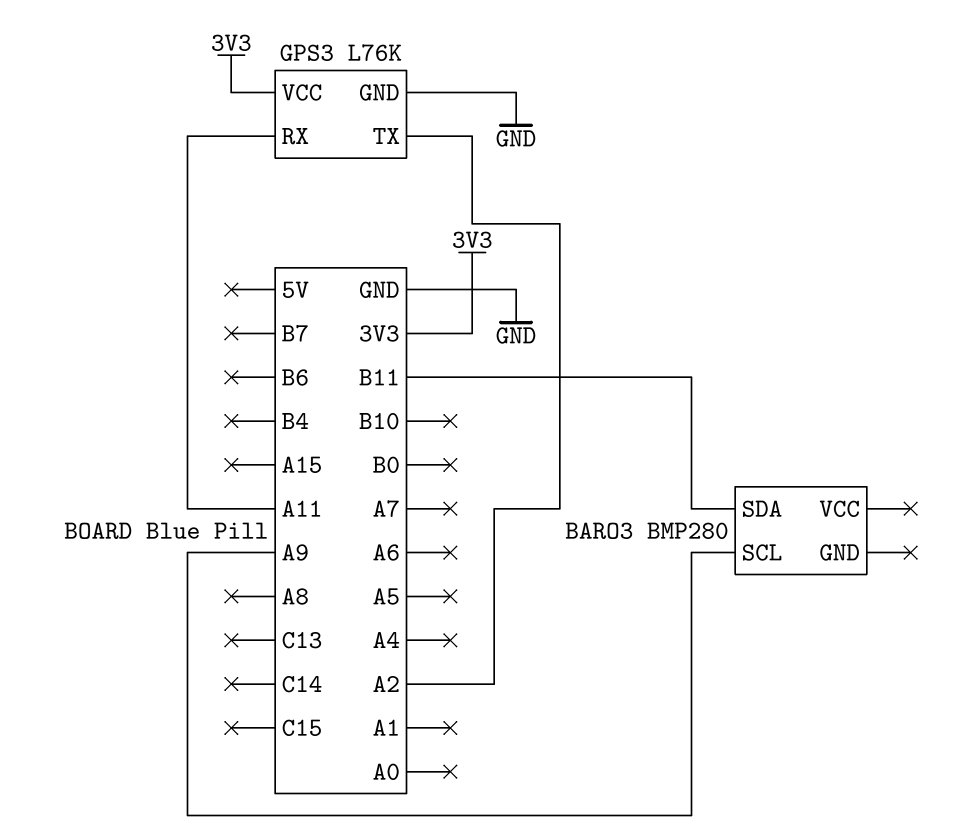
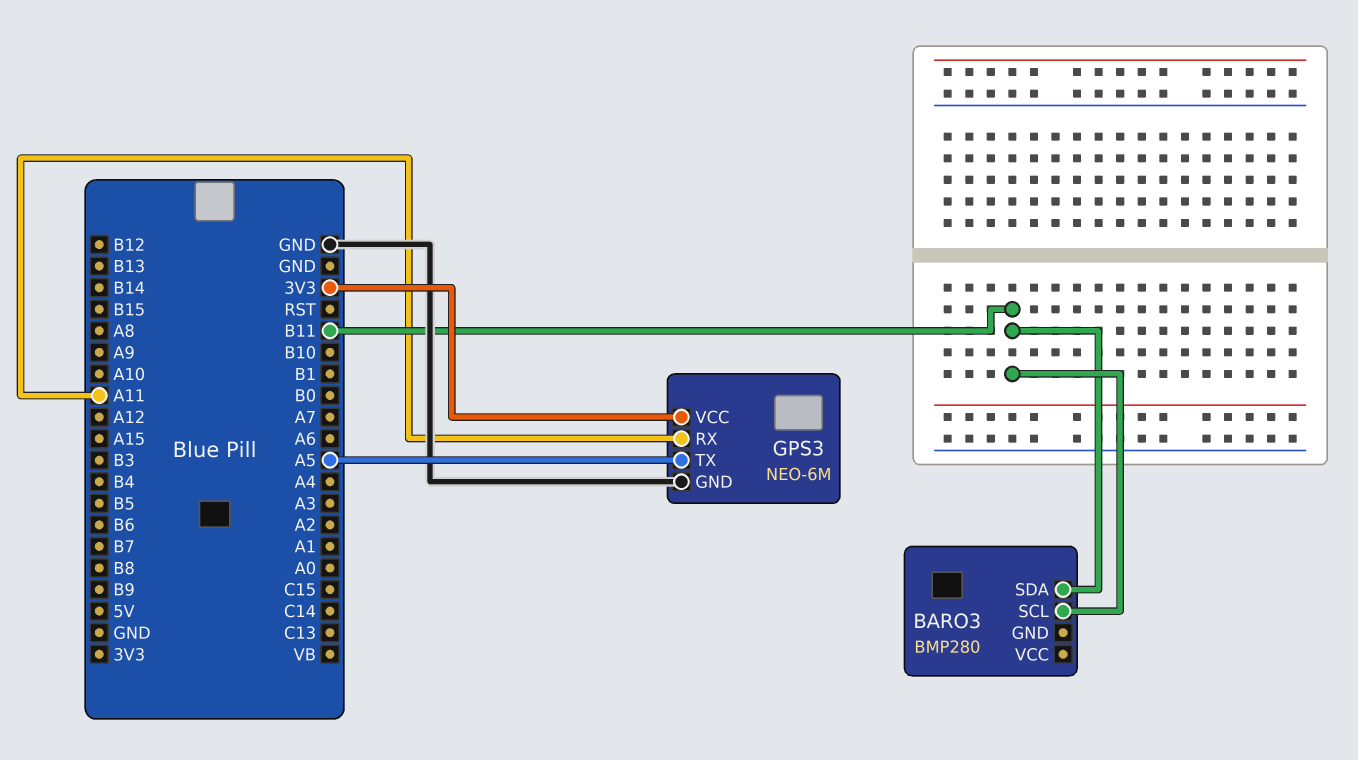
BARO3 pin SCL: A9 -> B11
GPS3: L76K -> NEO-6M
GPS3 pin TX: A2 -> A5

